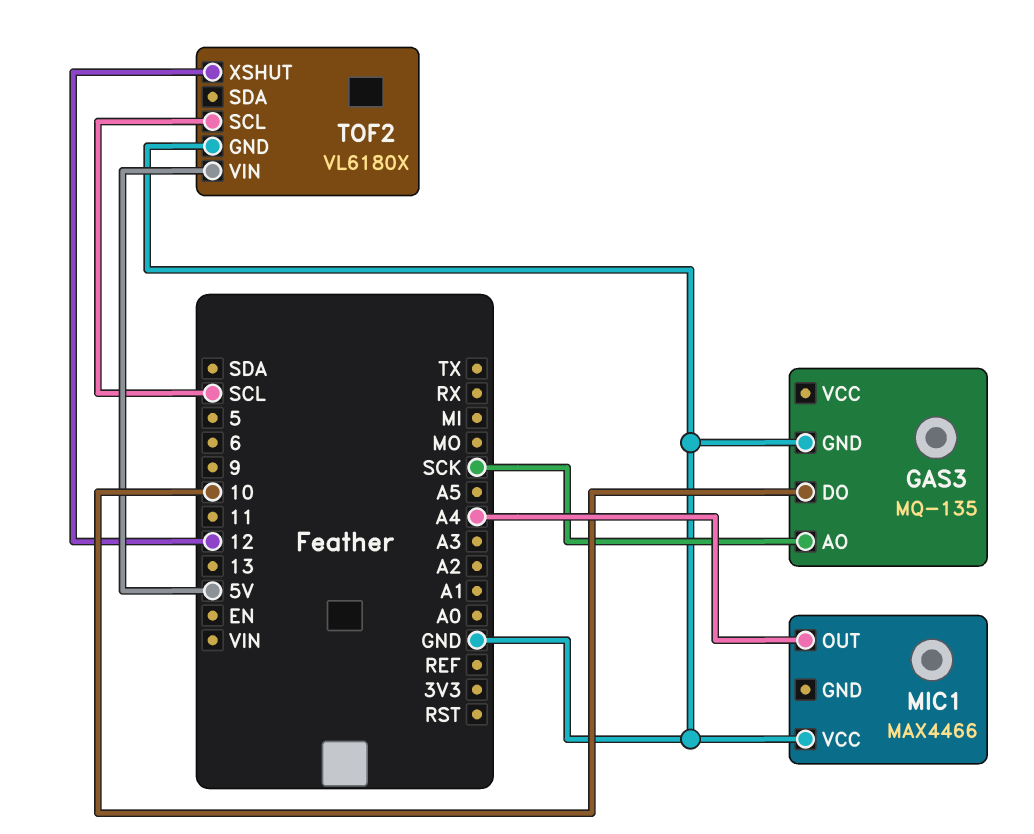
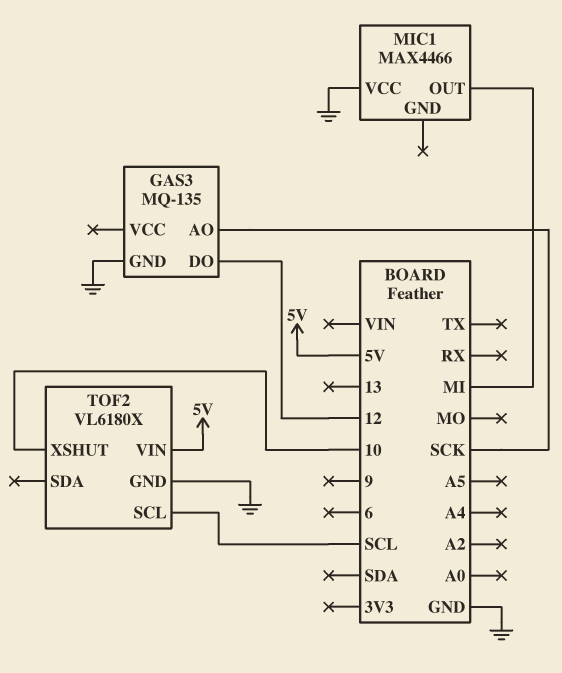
GAS3 pin DO: 10 -> 12
MIC1 pin OUT: A4 -> MI
TOF2 pin XSHUT: 12 -> 10

